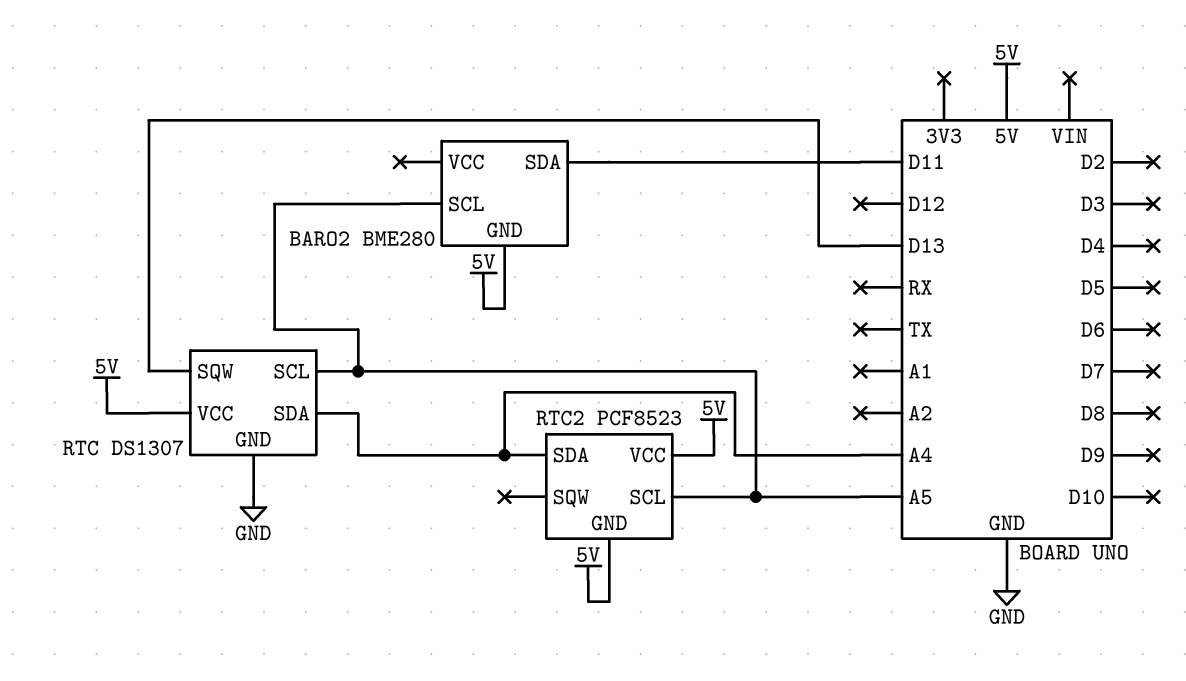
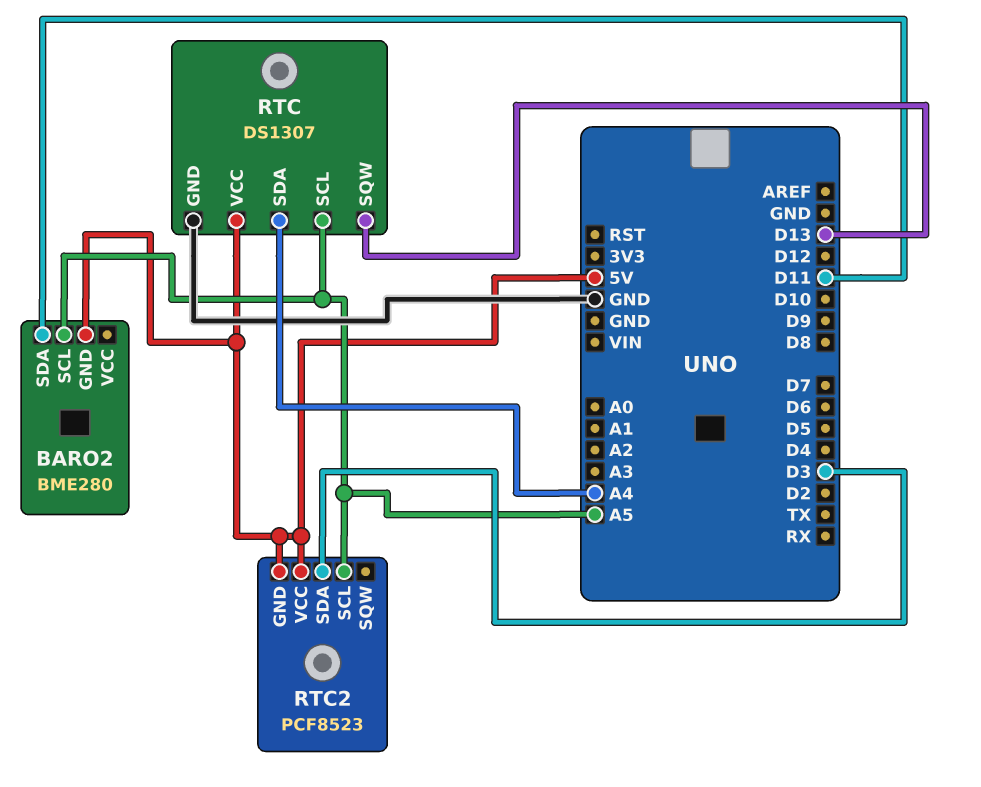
RTC2 pin SDA: A4 -> D3

